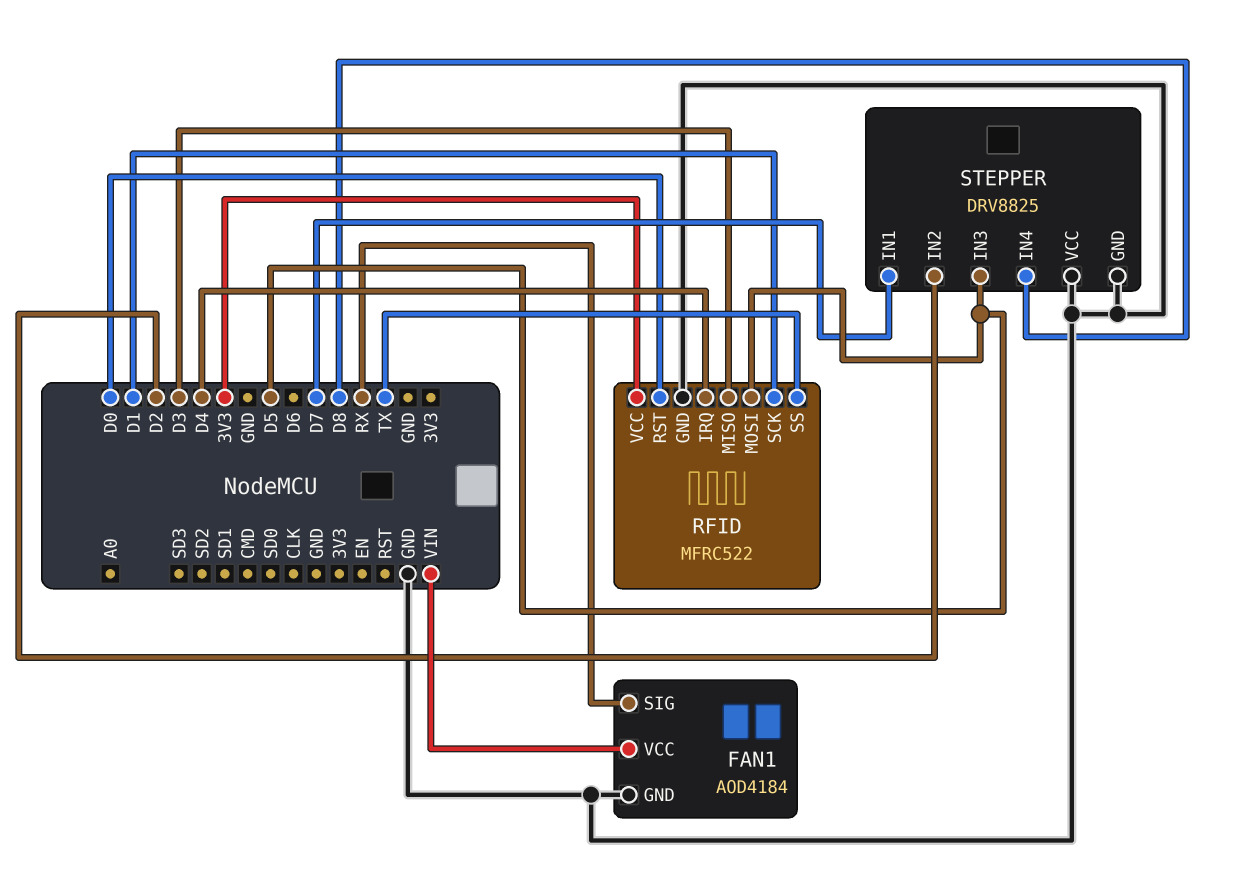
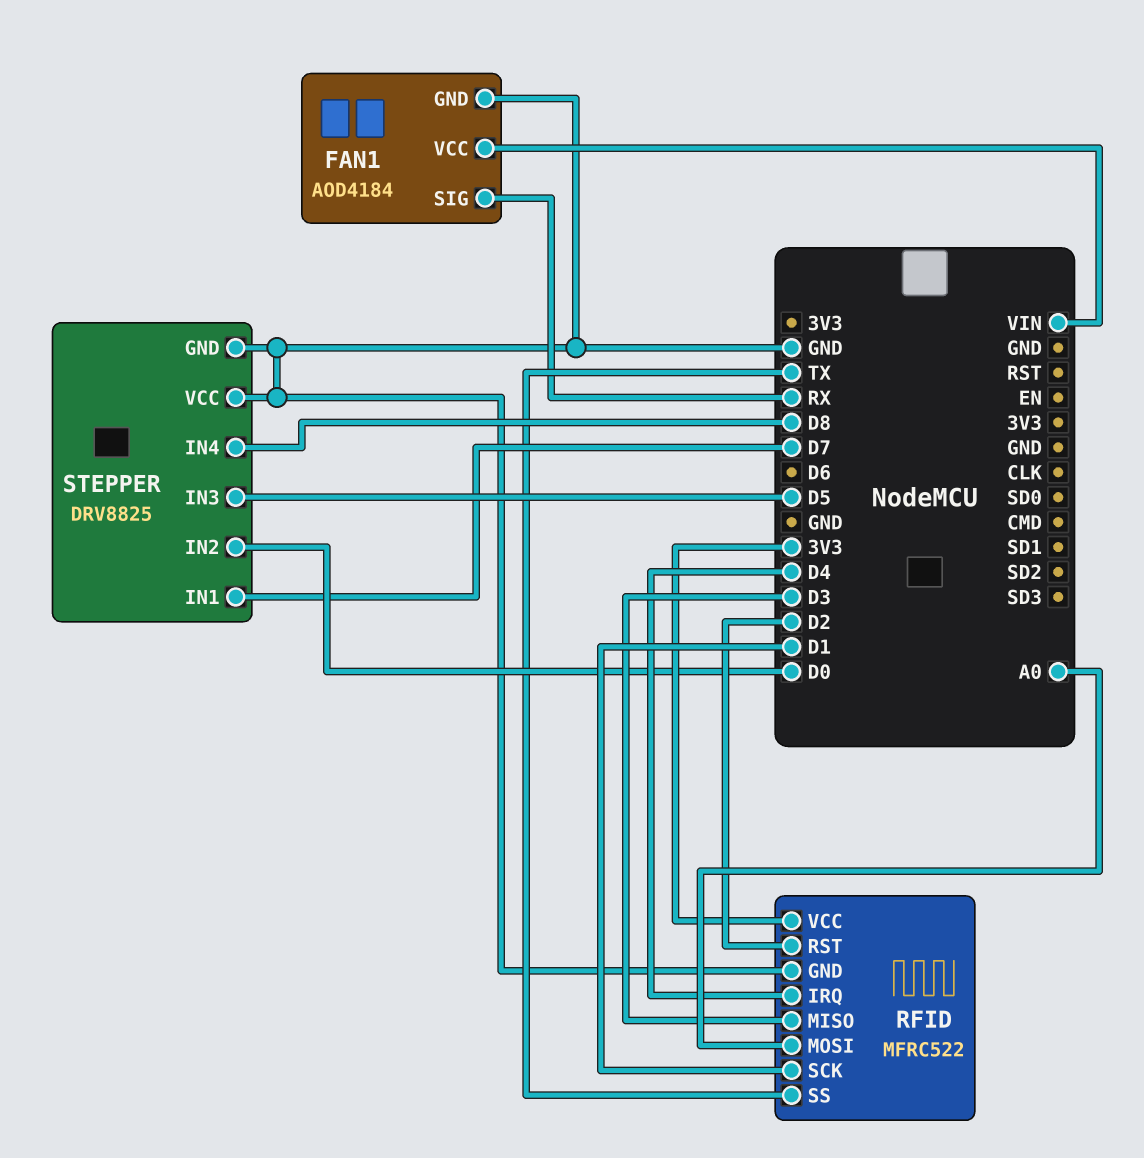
RFID pin MOSI: D5 -> A0
RFID pin RST: D0 -> D2
STEPPER pin IN2: D2 -> D0

